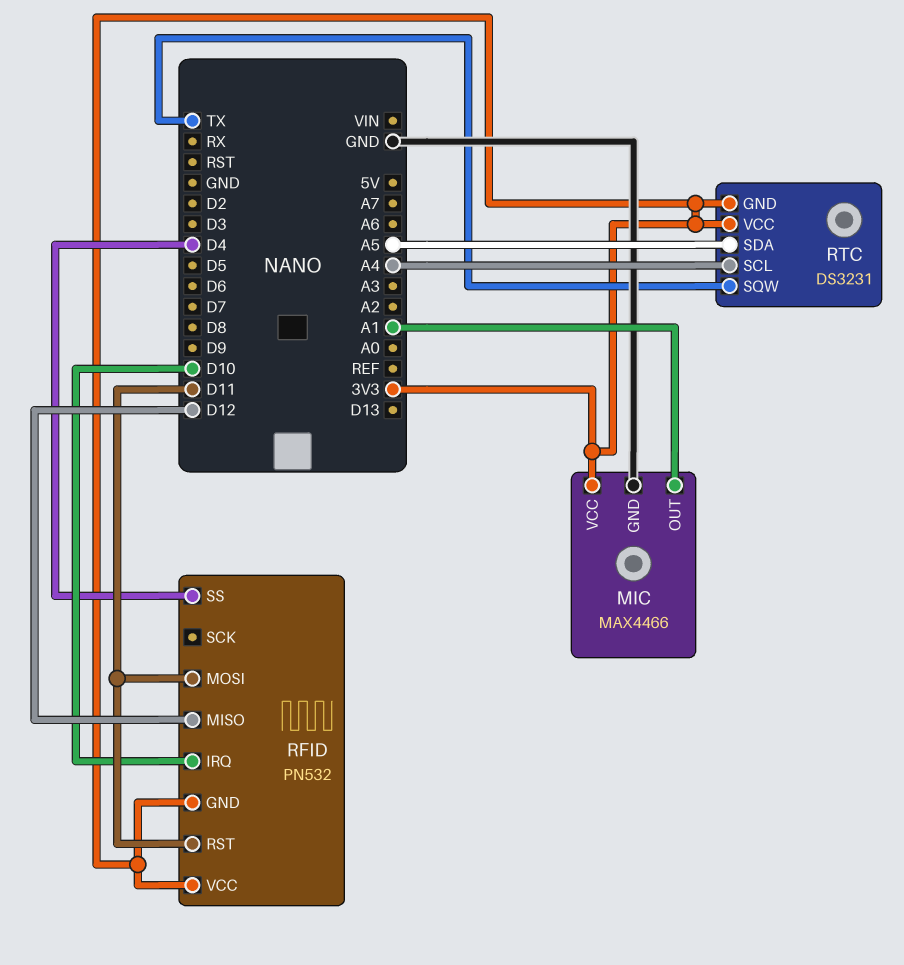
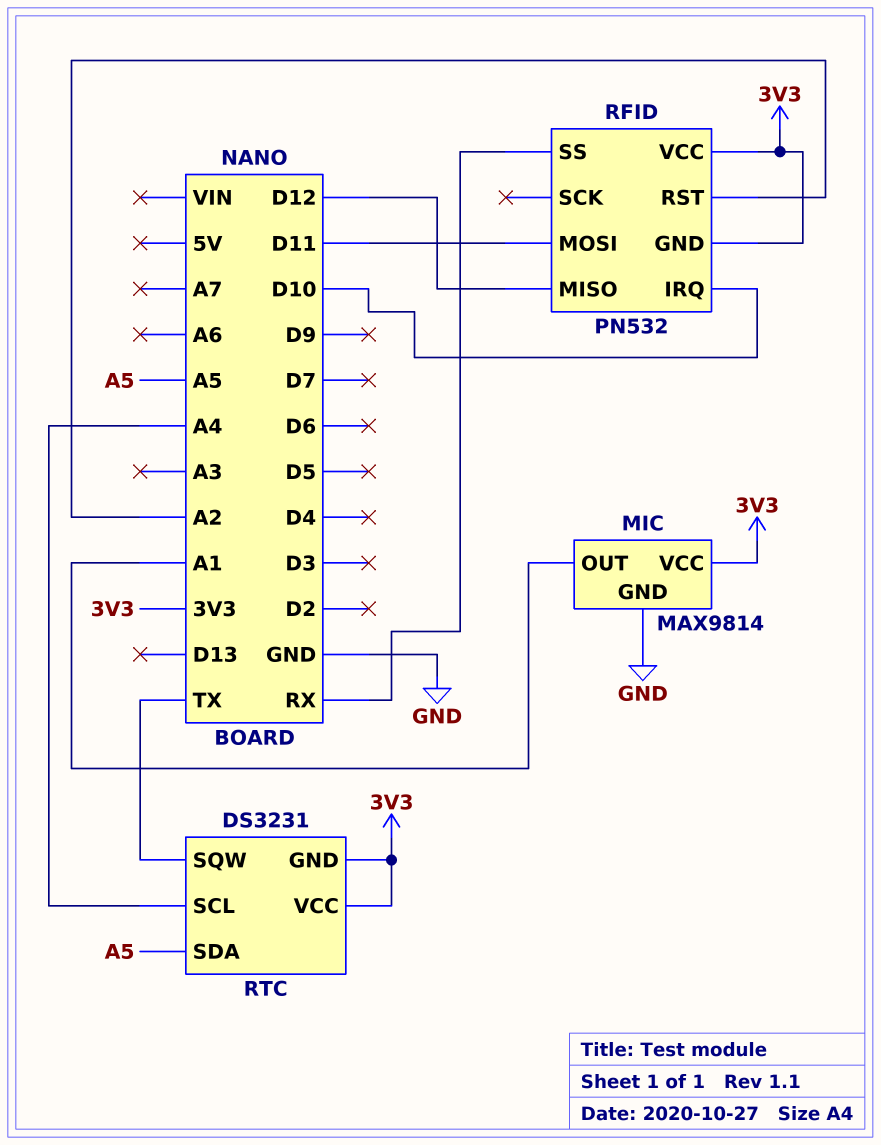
MIC: MAX4466 -> MAX9814
RFID pin RST: D11 -> A2
RFID pin SS: D4 -> RX

